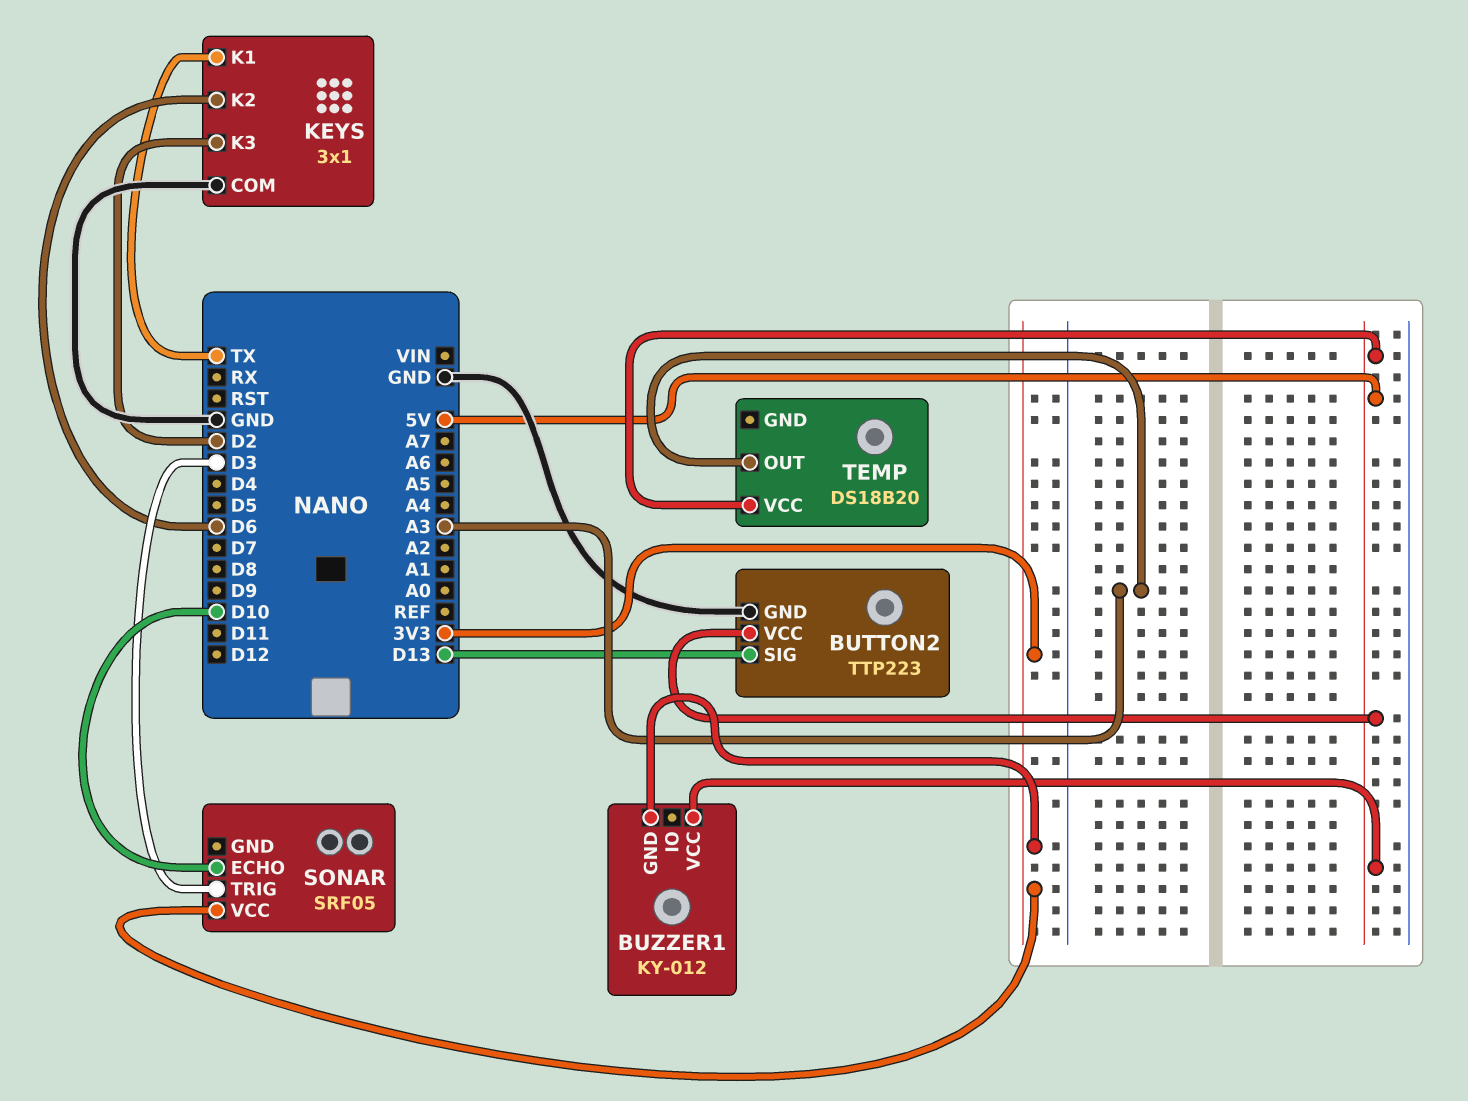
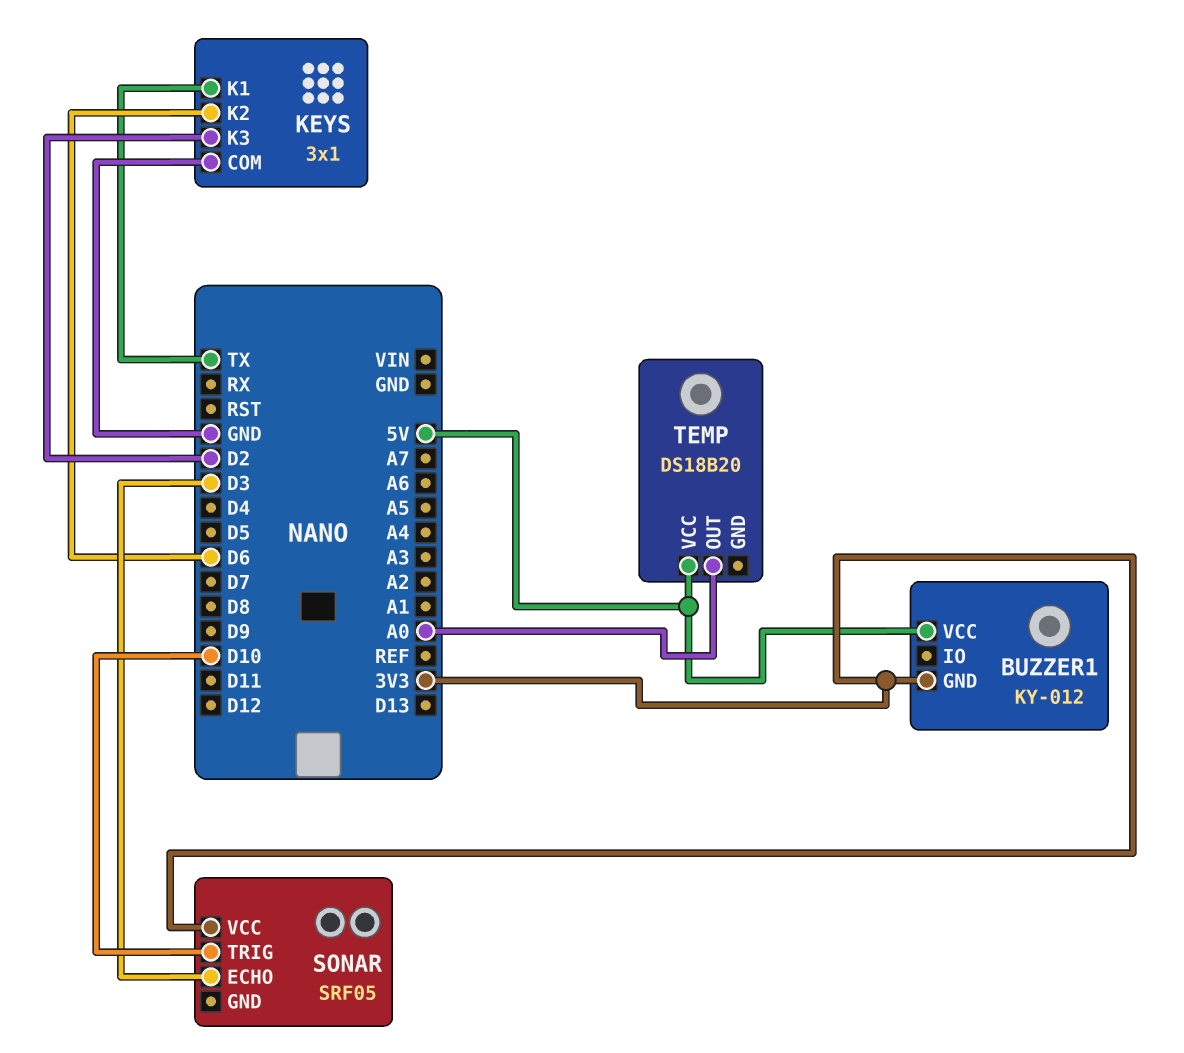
BUTTON2: TTP223 -> none
BUTTON2 pin GND: GND -> none
BUTTON2 pin SIG: D13 -> none
BUTTON2 pin VCC: 5V -> none
SONAR pin ECHO: D10 -> D3
SONAR pin TRIG: D3 -> D10
TEMP pin OUT: A3 -> A0

